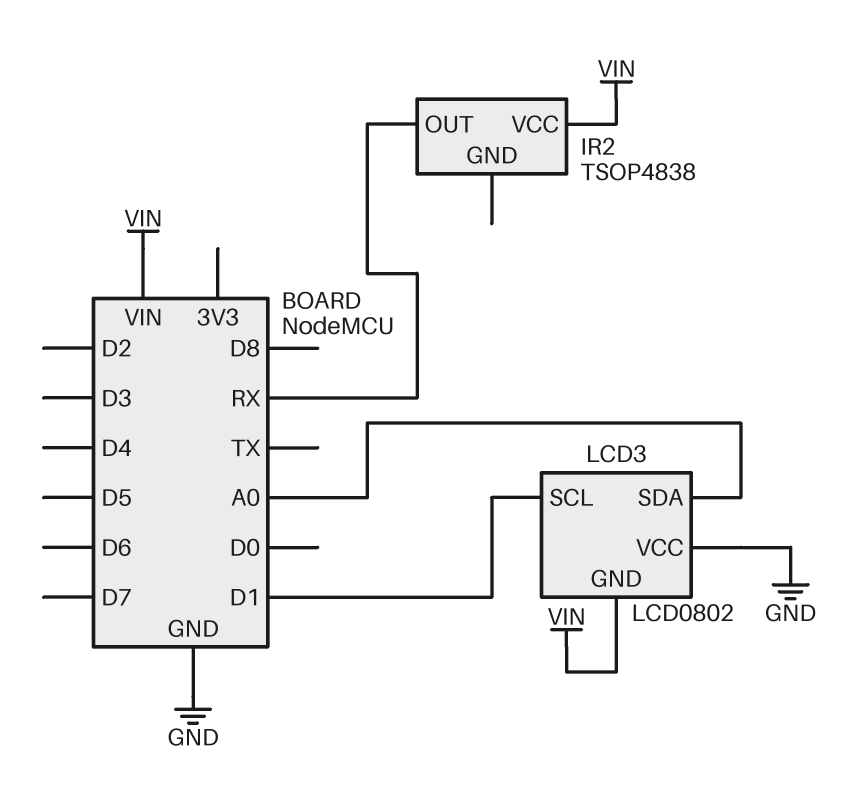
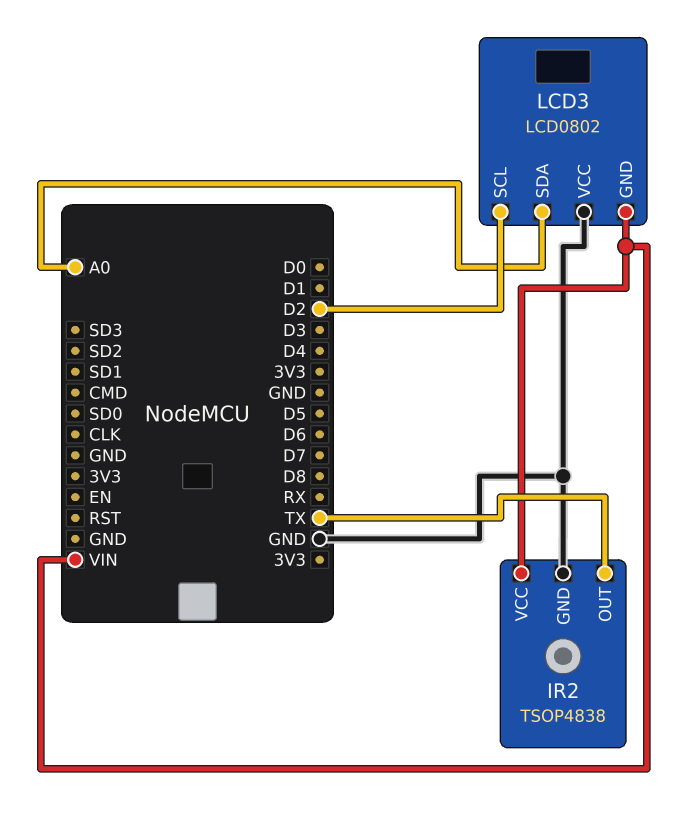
IR2 pin GND: none -> GND
IR2 pin OUT: RX -> TX
LCD3 pin SCL: D1 -> D2

